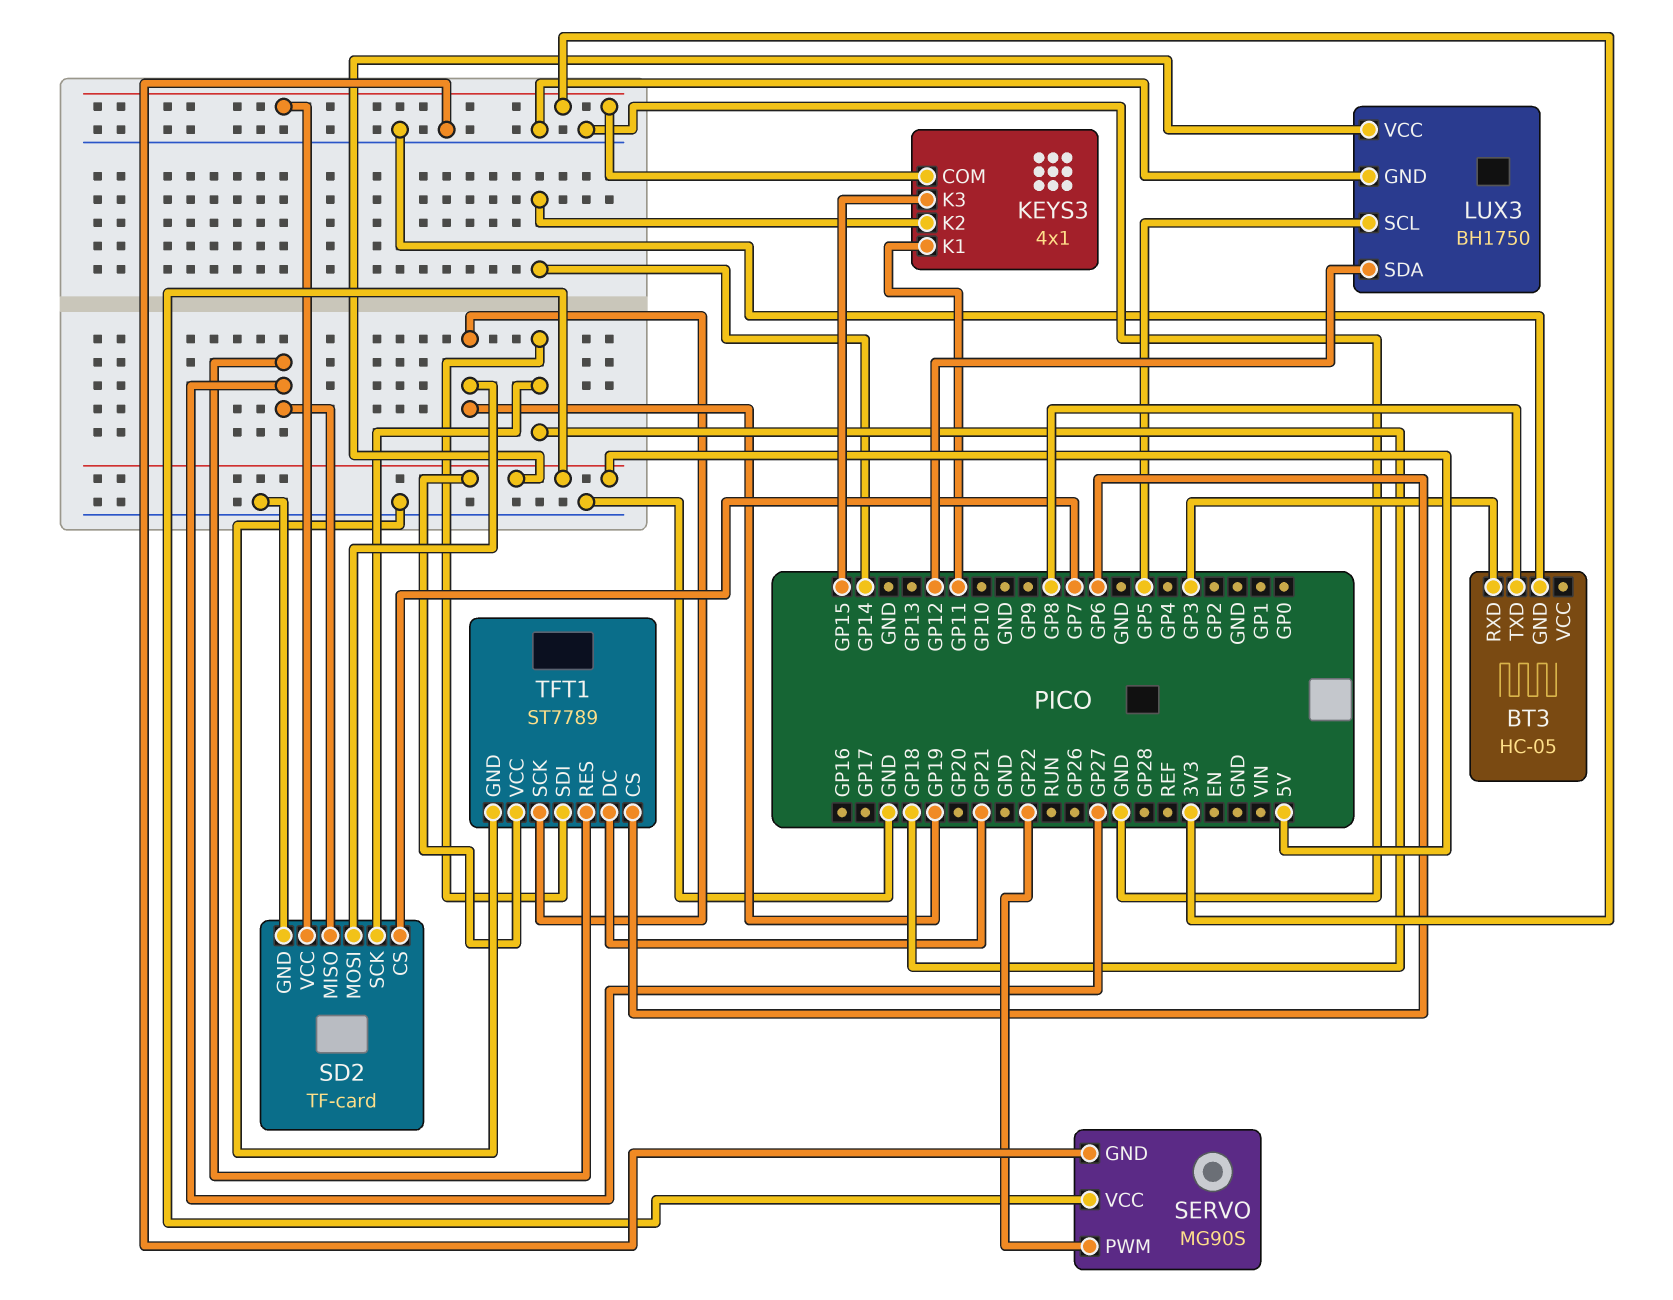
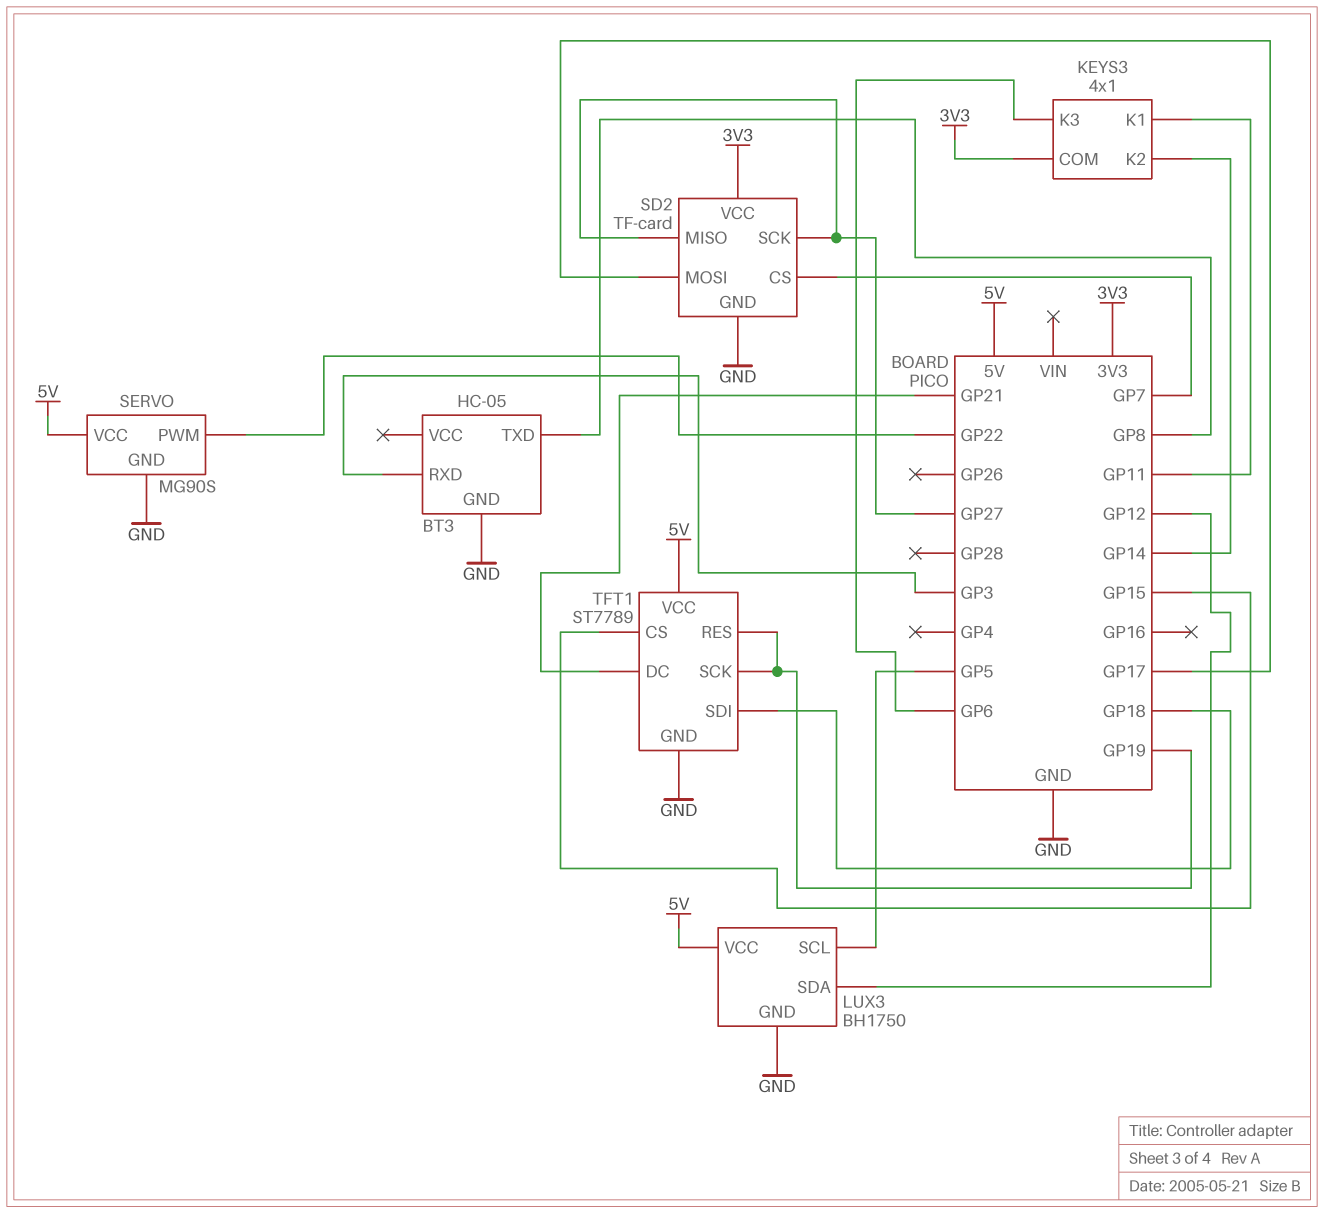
KEYS3 pin K3: GP15 -> GP6
SD2 pin MOSI: GP19 -> GP17
SD2 pin SCK: GP18 -> GP27
TFT1 pin CS: GP6 -> GP15
TFT1 pin RES: GP27 -> GP19

